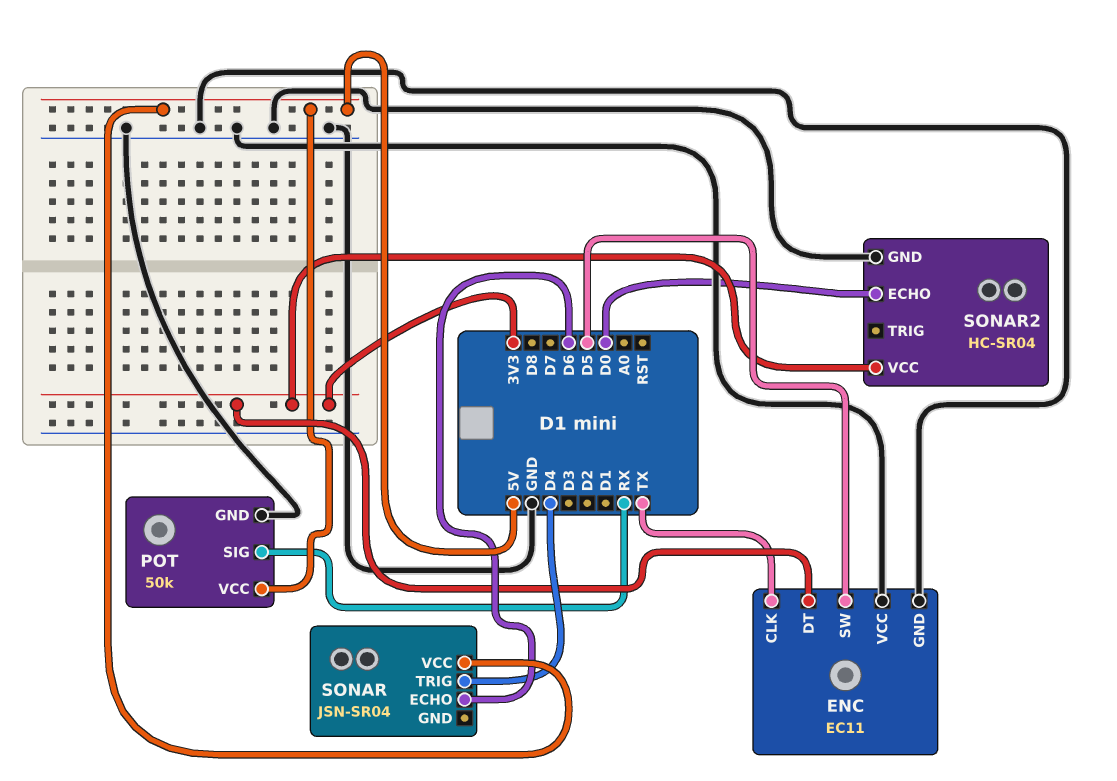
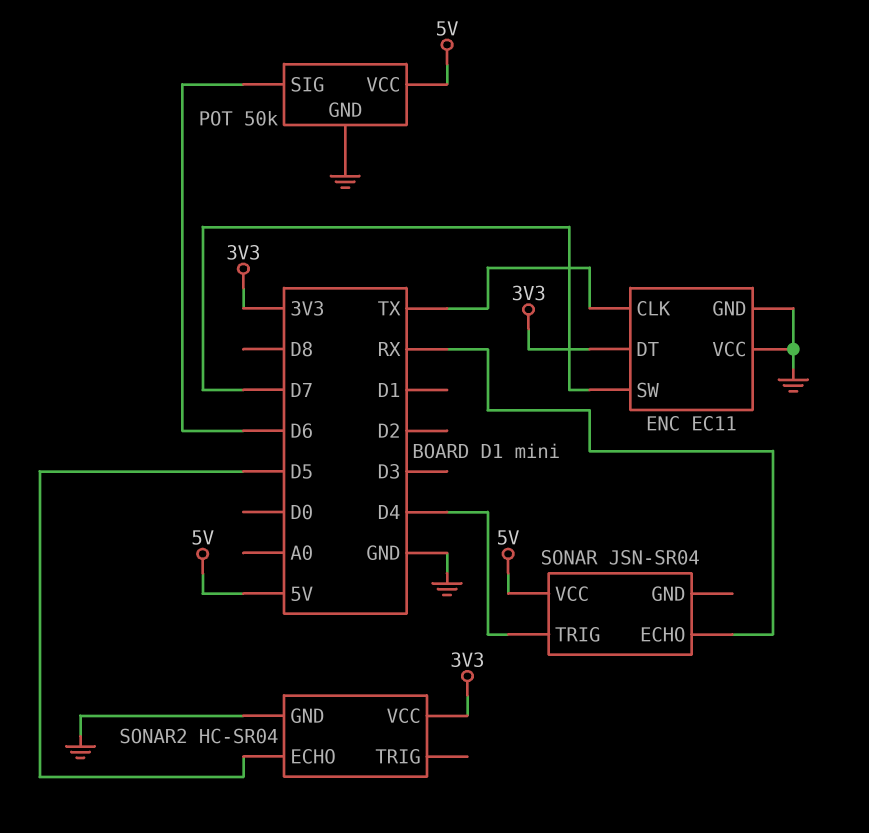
ENC pin SW: D5 -> D7
POT pin SIG: RX -> D6
SONAR pin ECHO: D6 -> RX
SONAR2 pin ECHO: D0 -> D5

